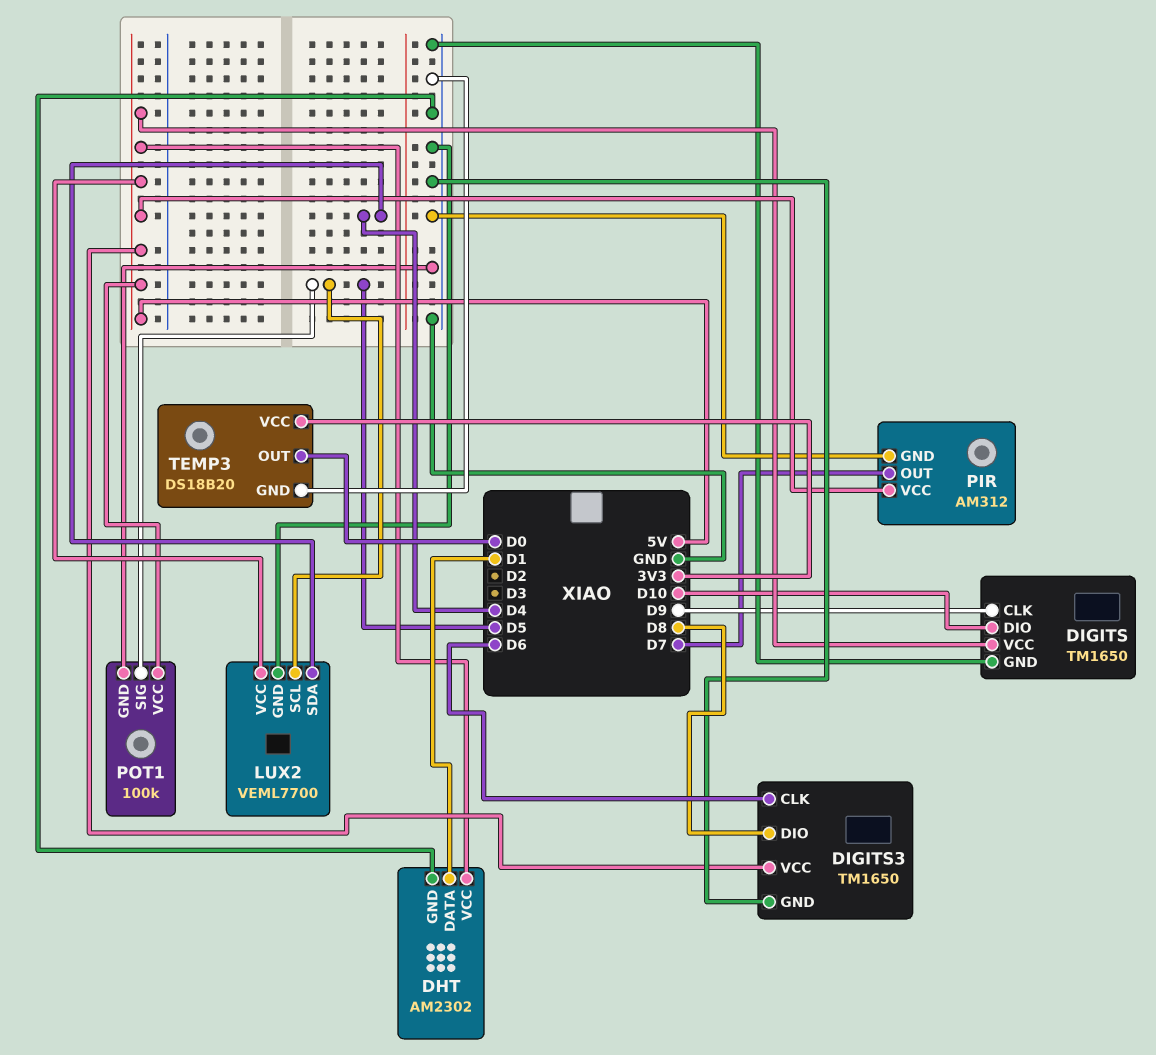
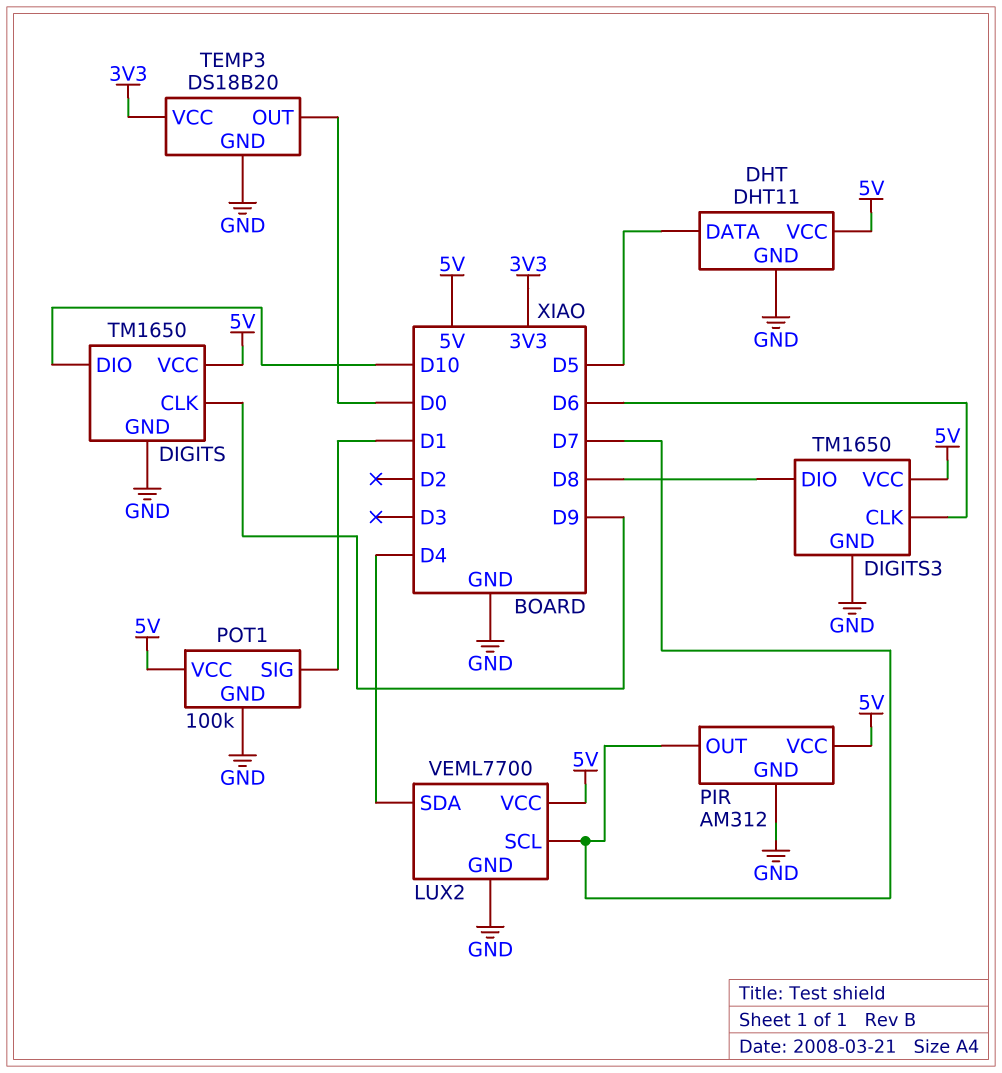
DHT: AM2302 -> DHT11
DHT pin DATA: D1 -> D5
LUX2 pin SCL: D5 -> D7
POT1 pin SIG: D5 -> D1

